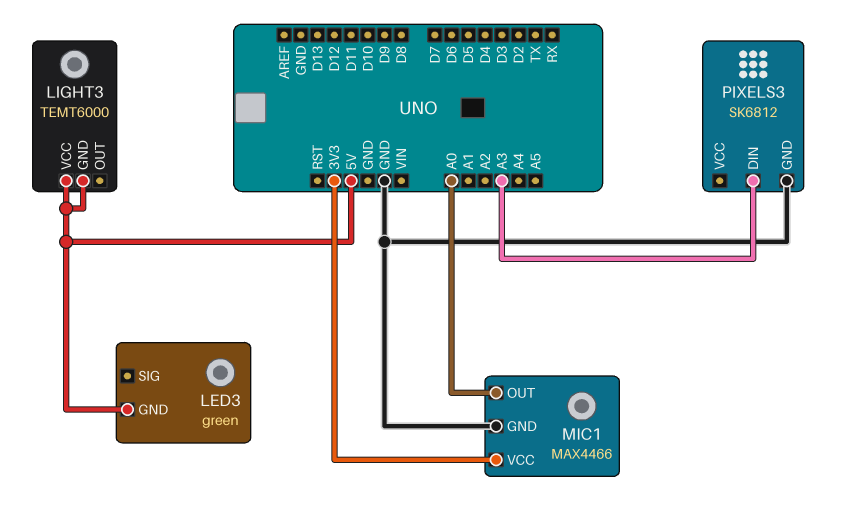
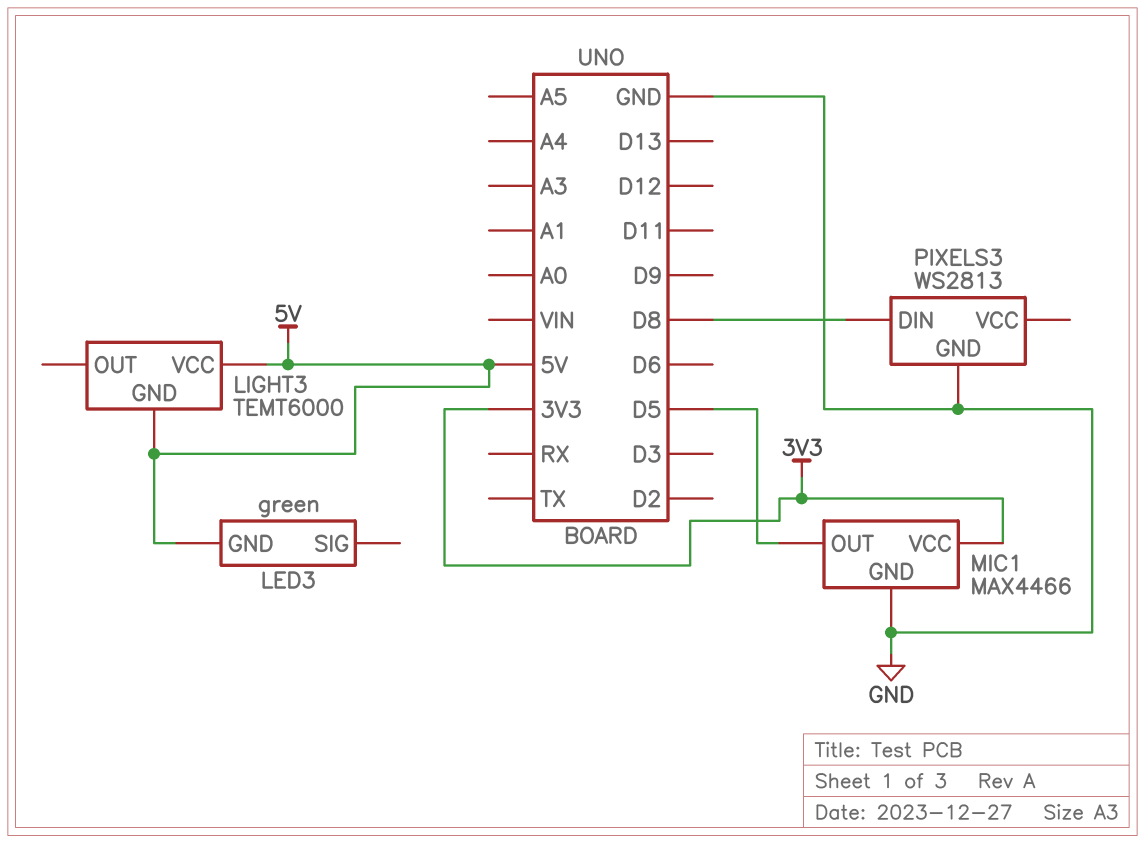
MIC1 pin OUT: A0 -> D5
PIXELS3: SK6812 -> WS2813
PIXELS3 pin DIN: A3 -> D8

